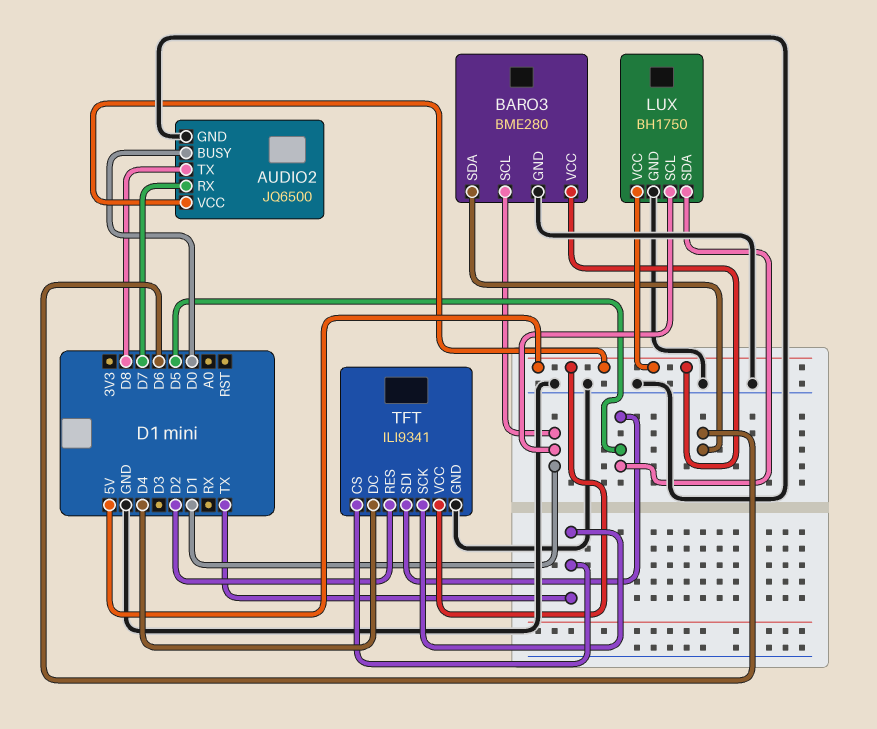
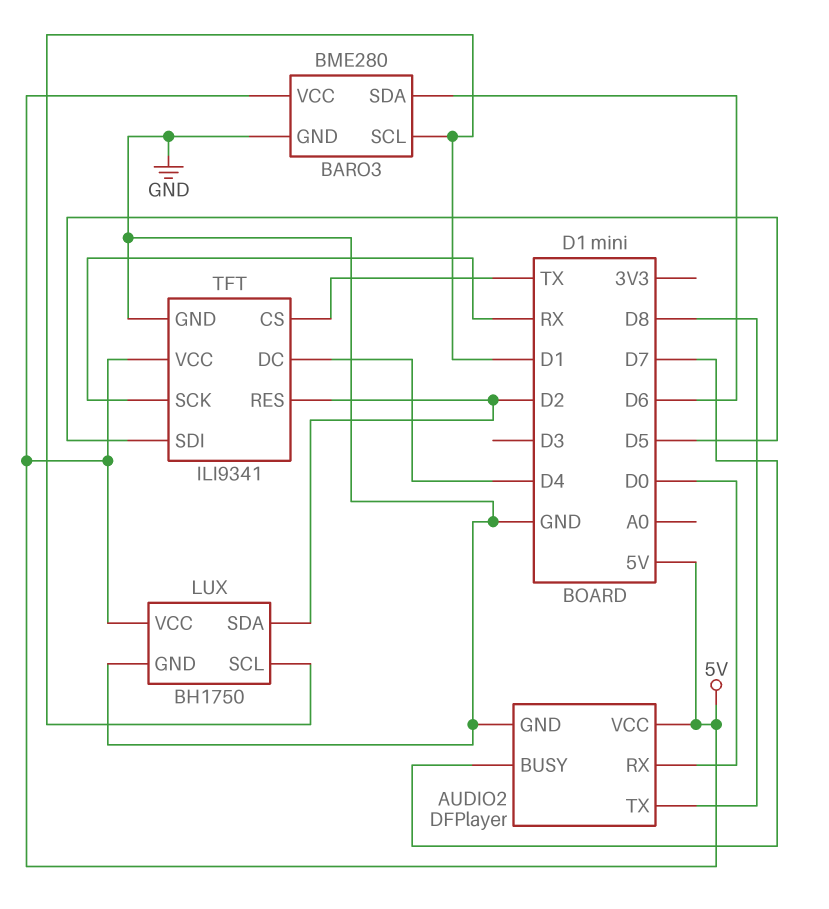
AUDIO2: JQ6500 -> DFPlayer
AUDIO2 pin BUSY: D0 -> D7
AUDIO2 pin RX: D7 -> D0
LUX pin SDA: D5 -> D2
TFT pin SCK: TX -> RX

